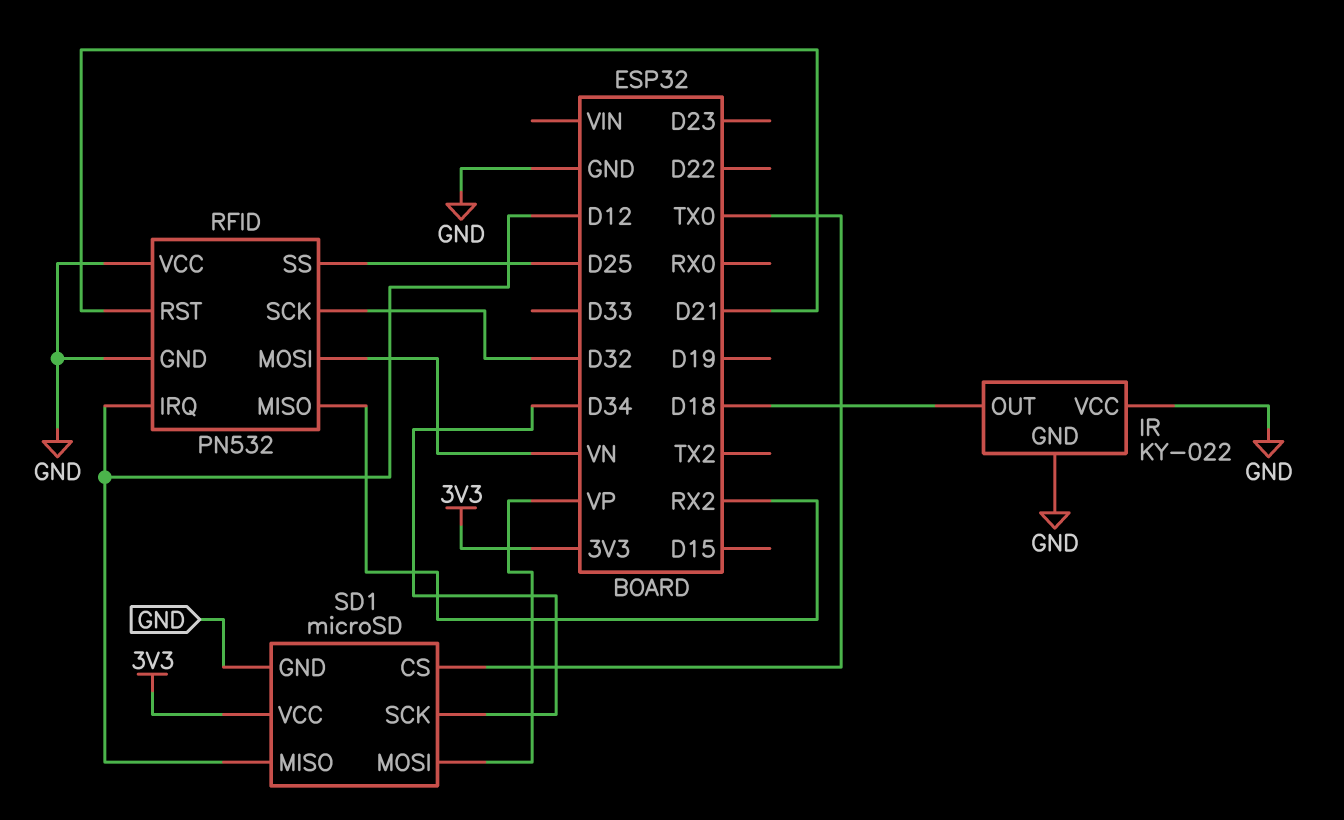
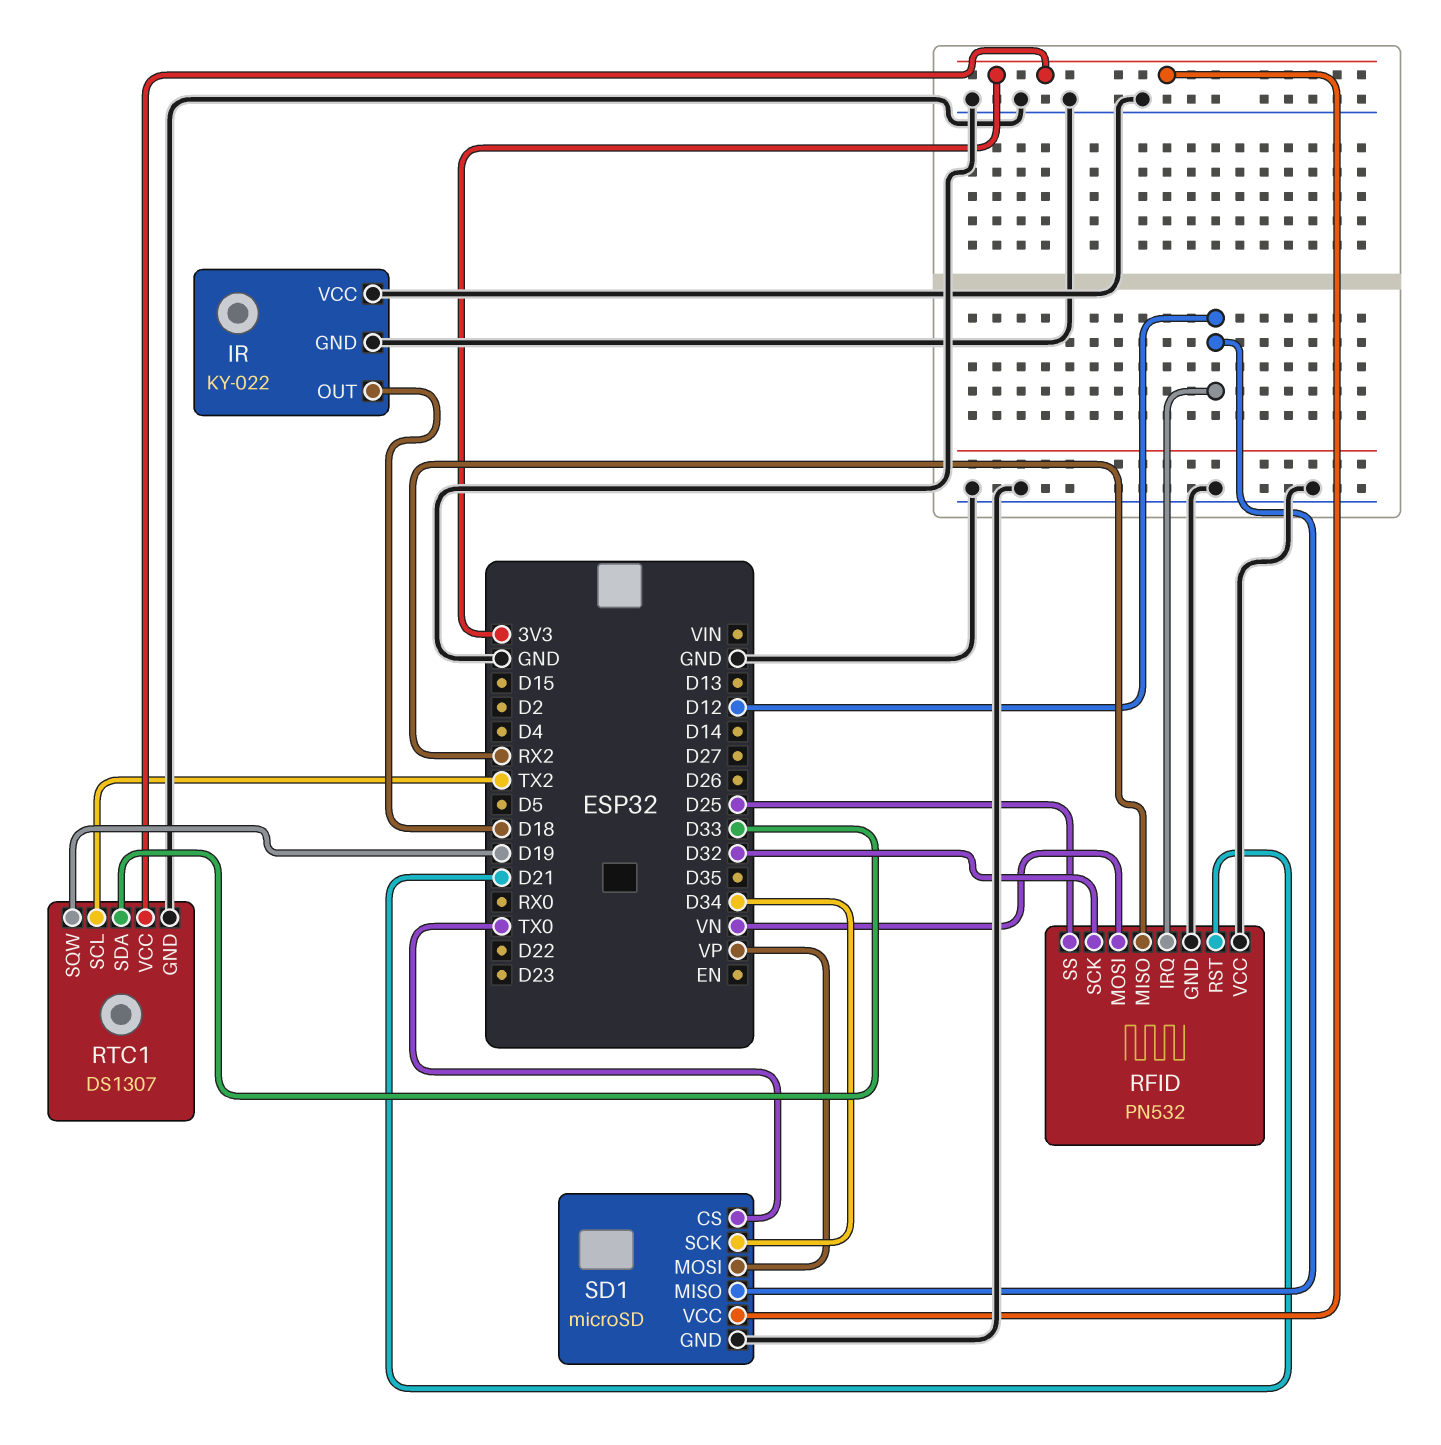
RTC1: none -> DS1307
RTC1 pin GND: none -> GND
RTC1 pin SCL: none -> TX2
RTC1 pin SDA: none -> D33
RTC1 pin SQW: none -> D19
RTC1 pin VCC: none -> 3V3

